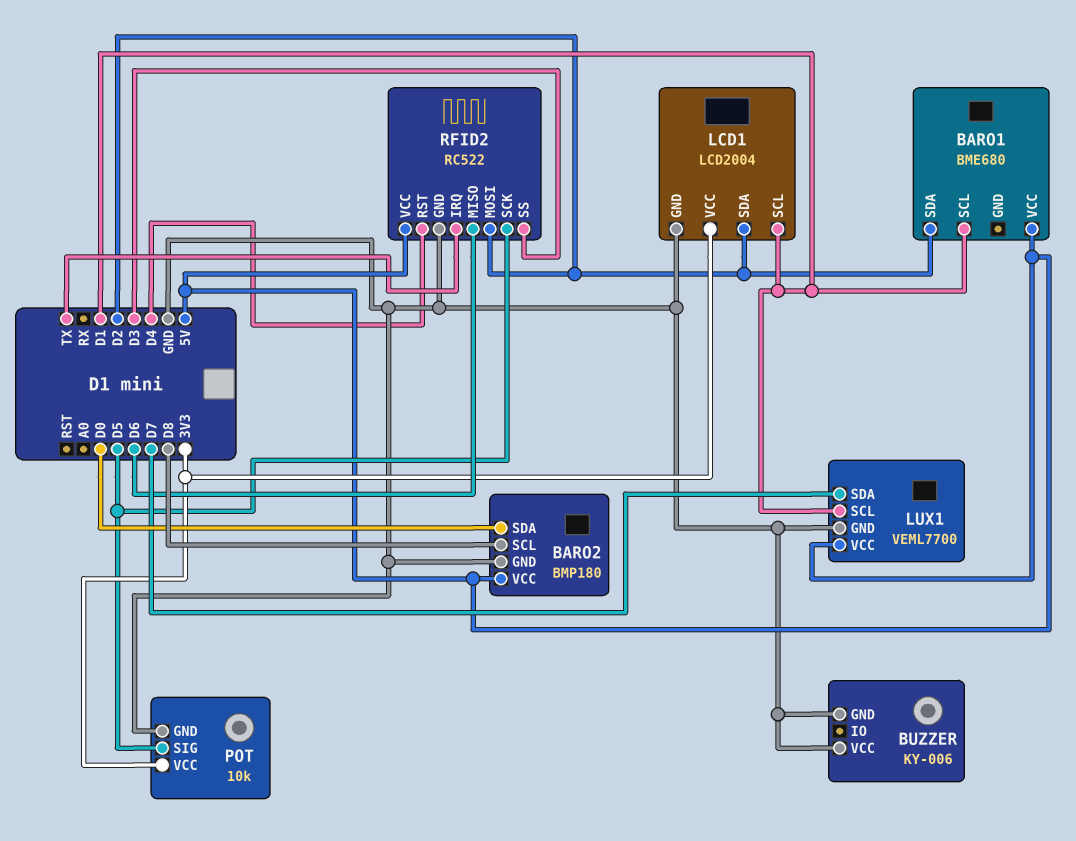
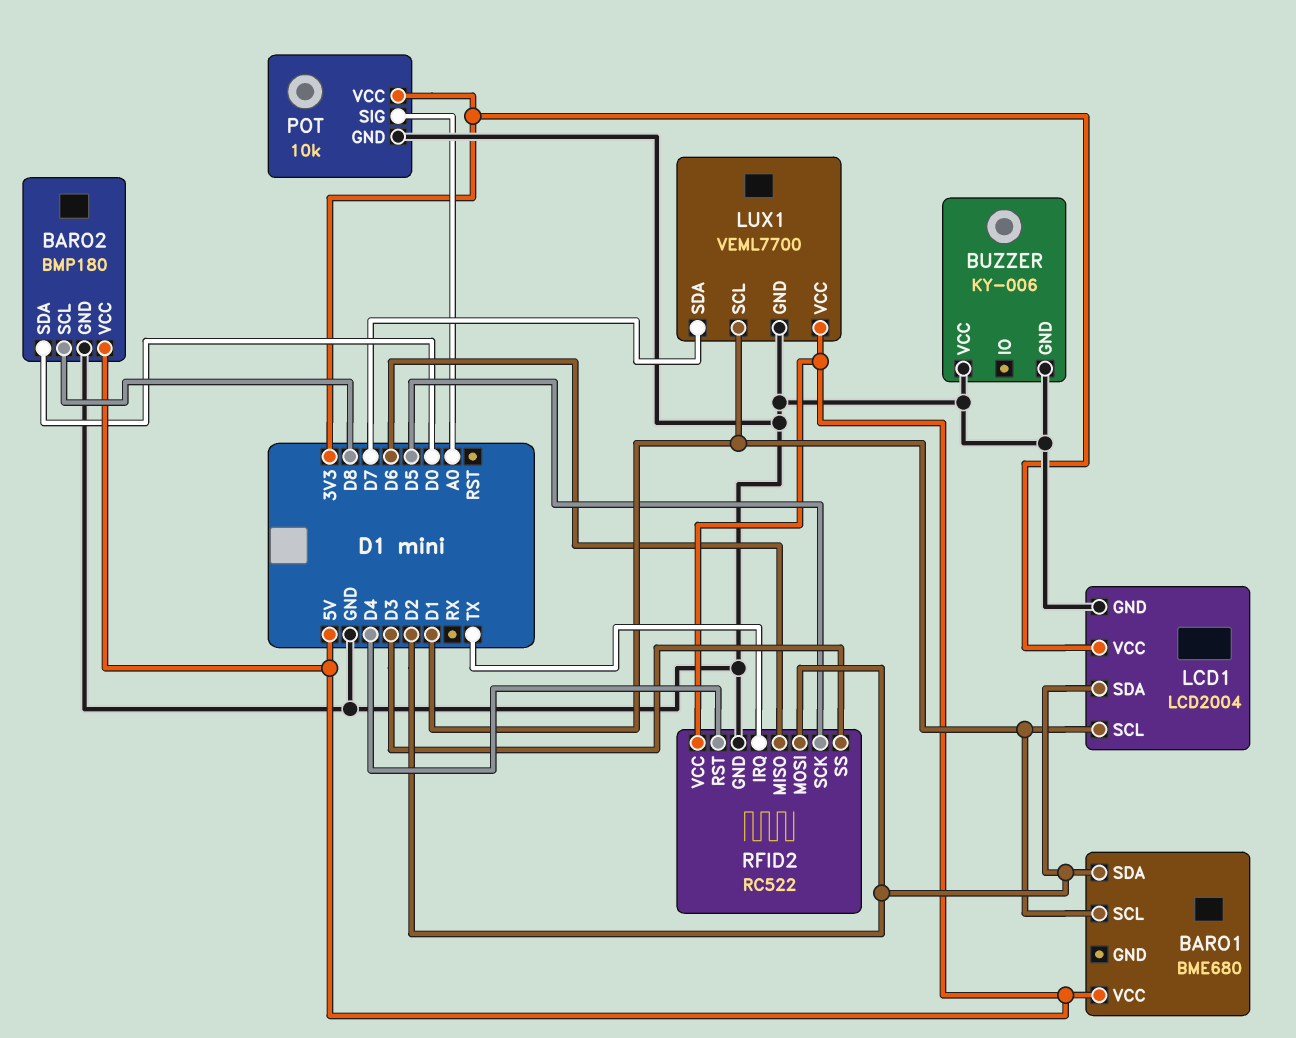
POT pin SIG: D5 -> A0

